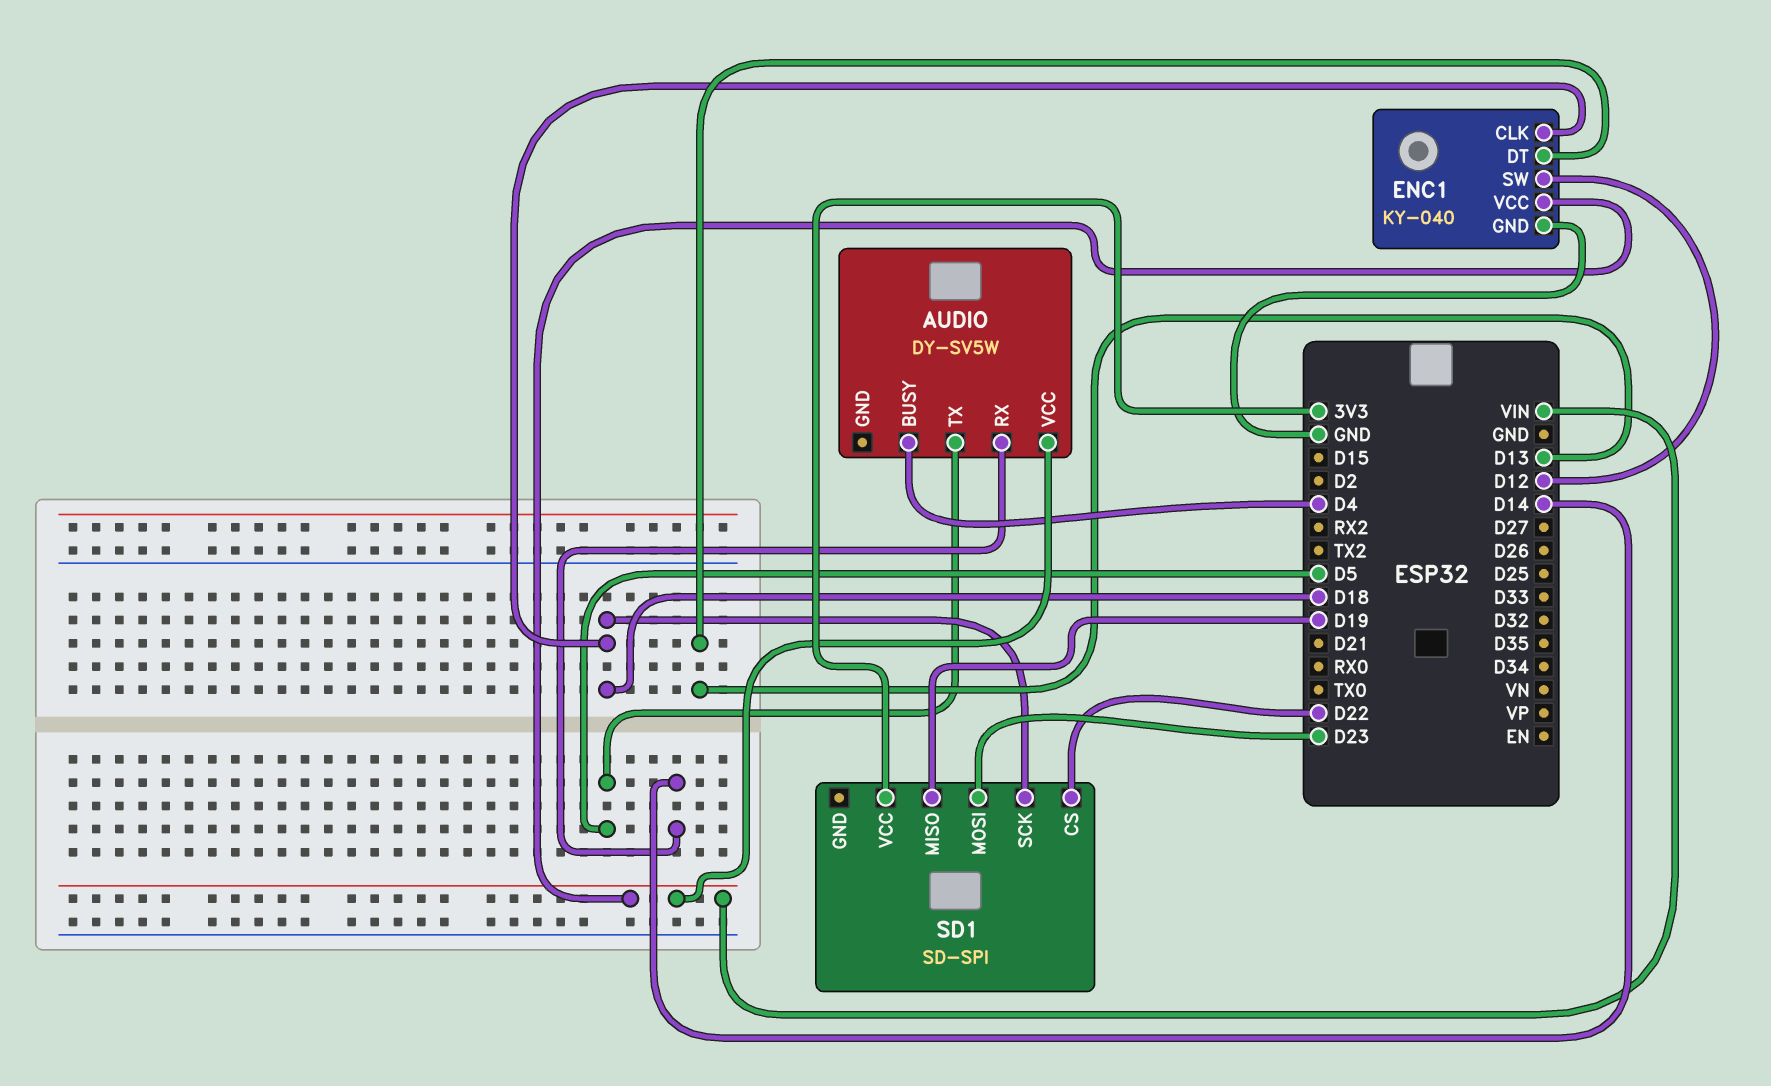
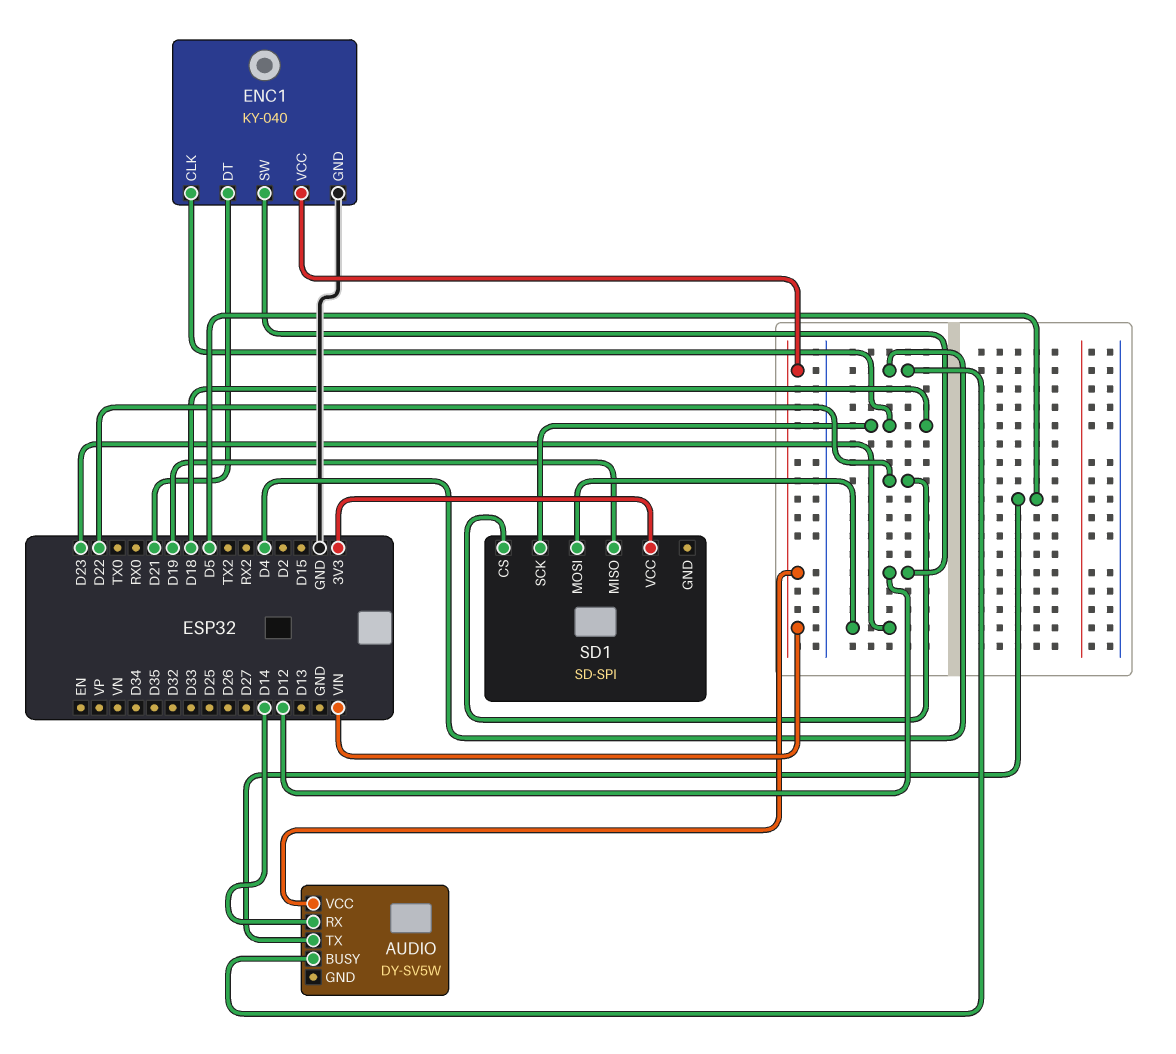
ENC1 pin DT: D13 -> D21

